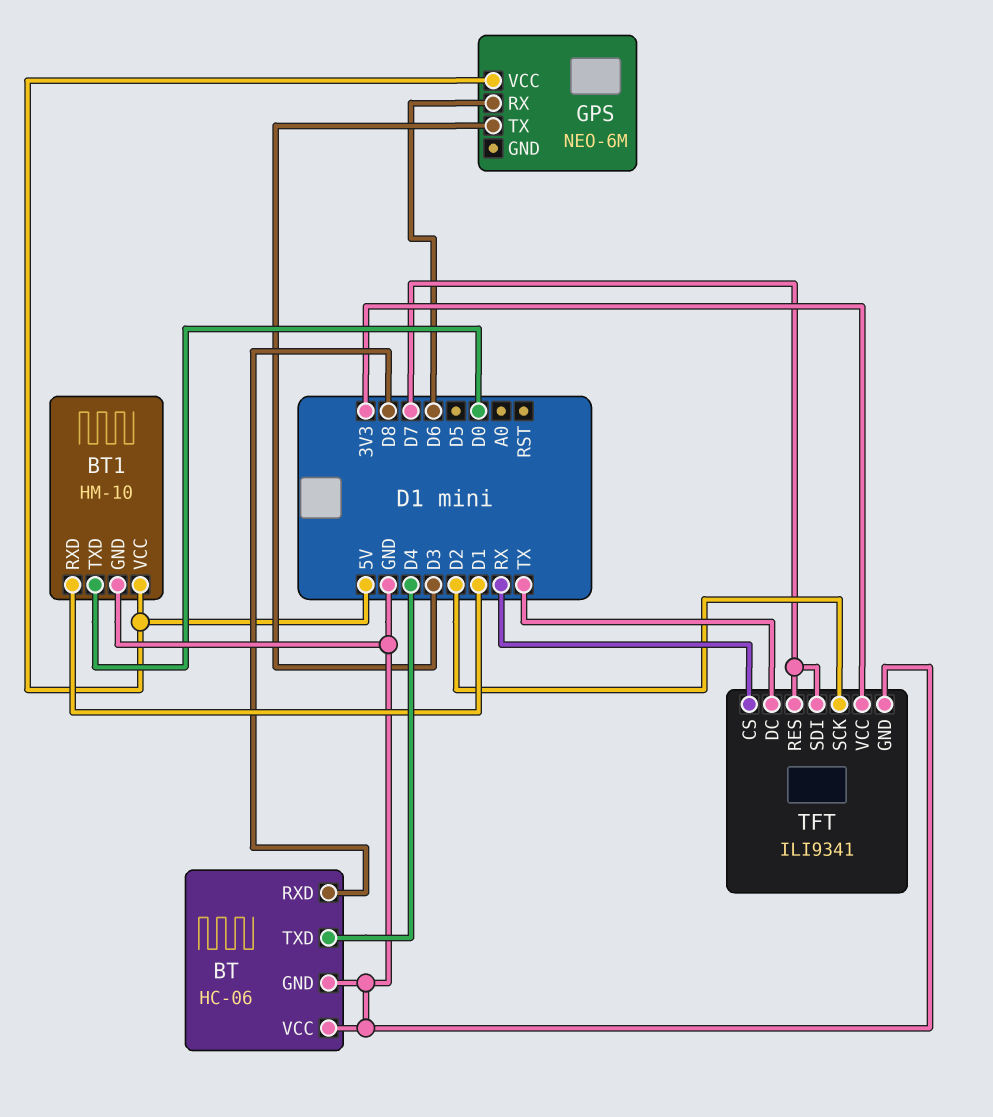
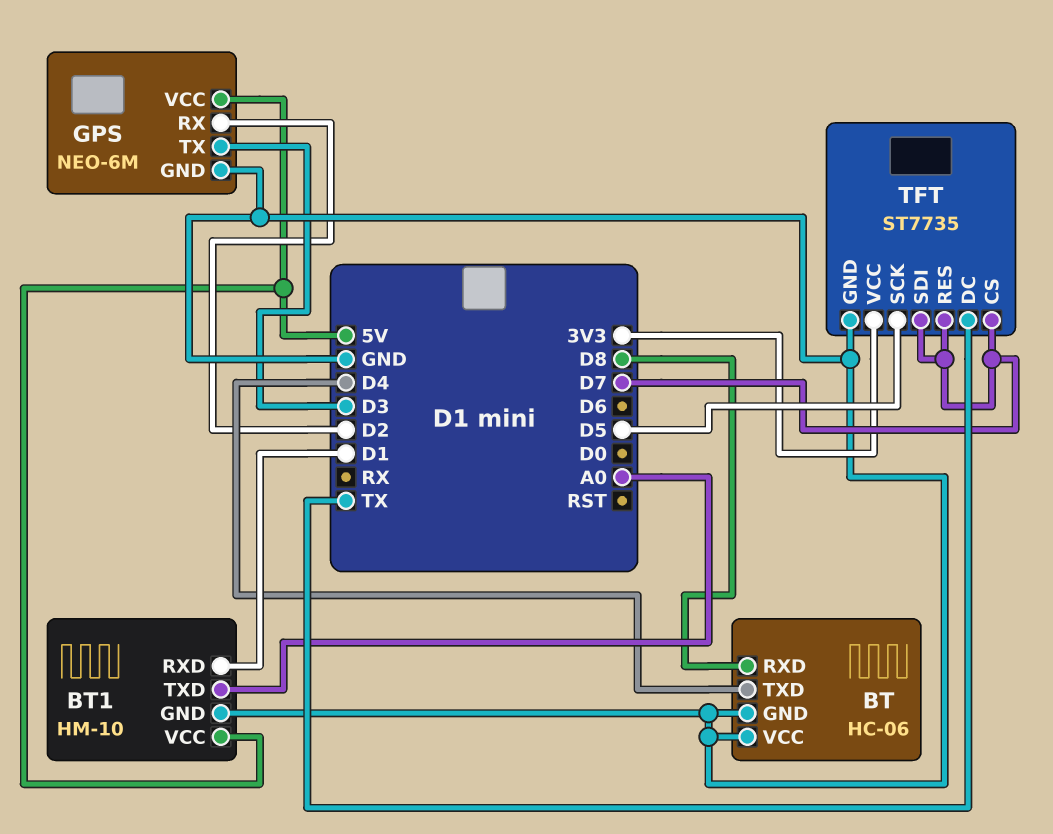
BT1 pin TXD: D0 -> A0
GPS pin GND: none -> GND
GPS pin RX: D6 -> D2
TFT: ILI9341 -> ST7735
TFT pin CS: RX -> D7
TFT pin SCK: D2 -> D5

